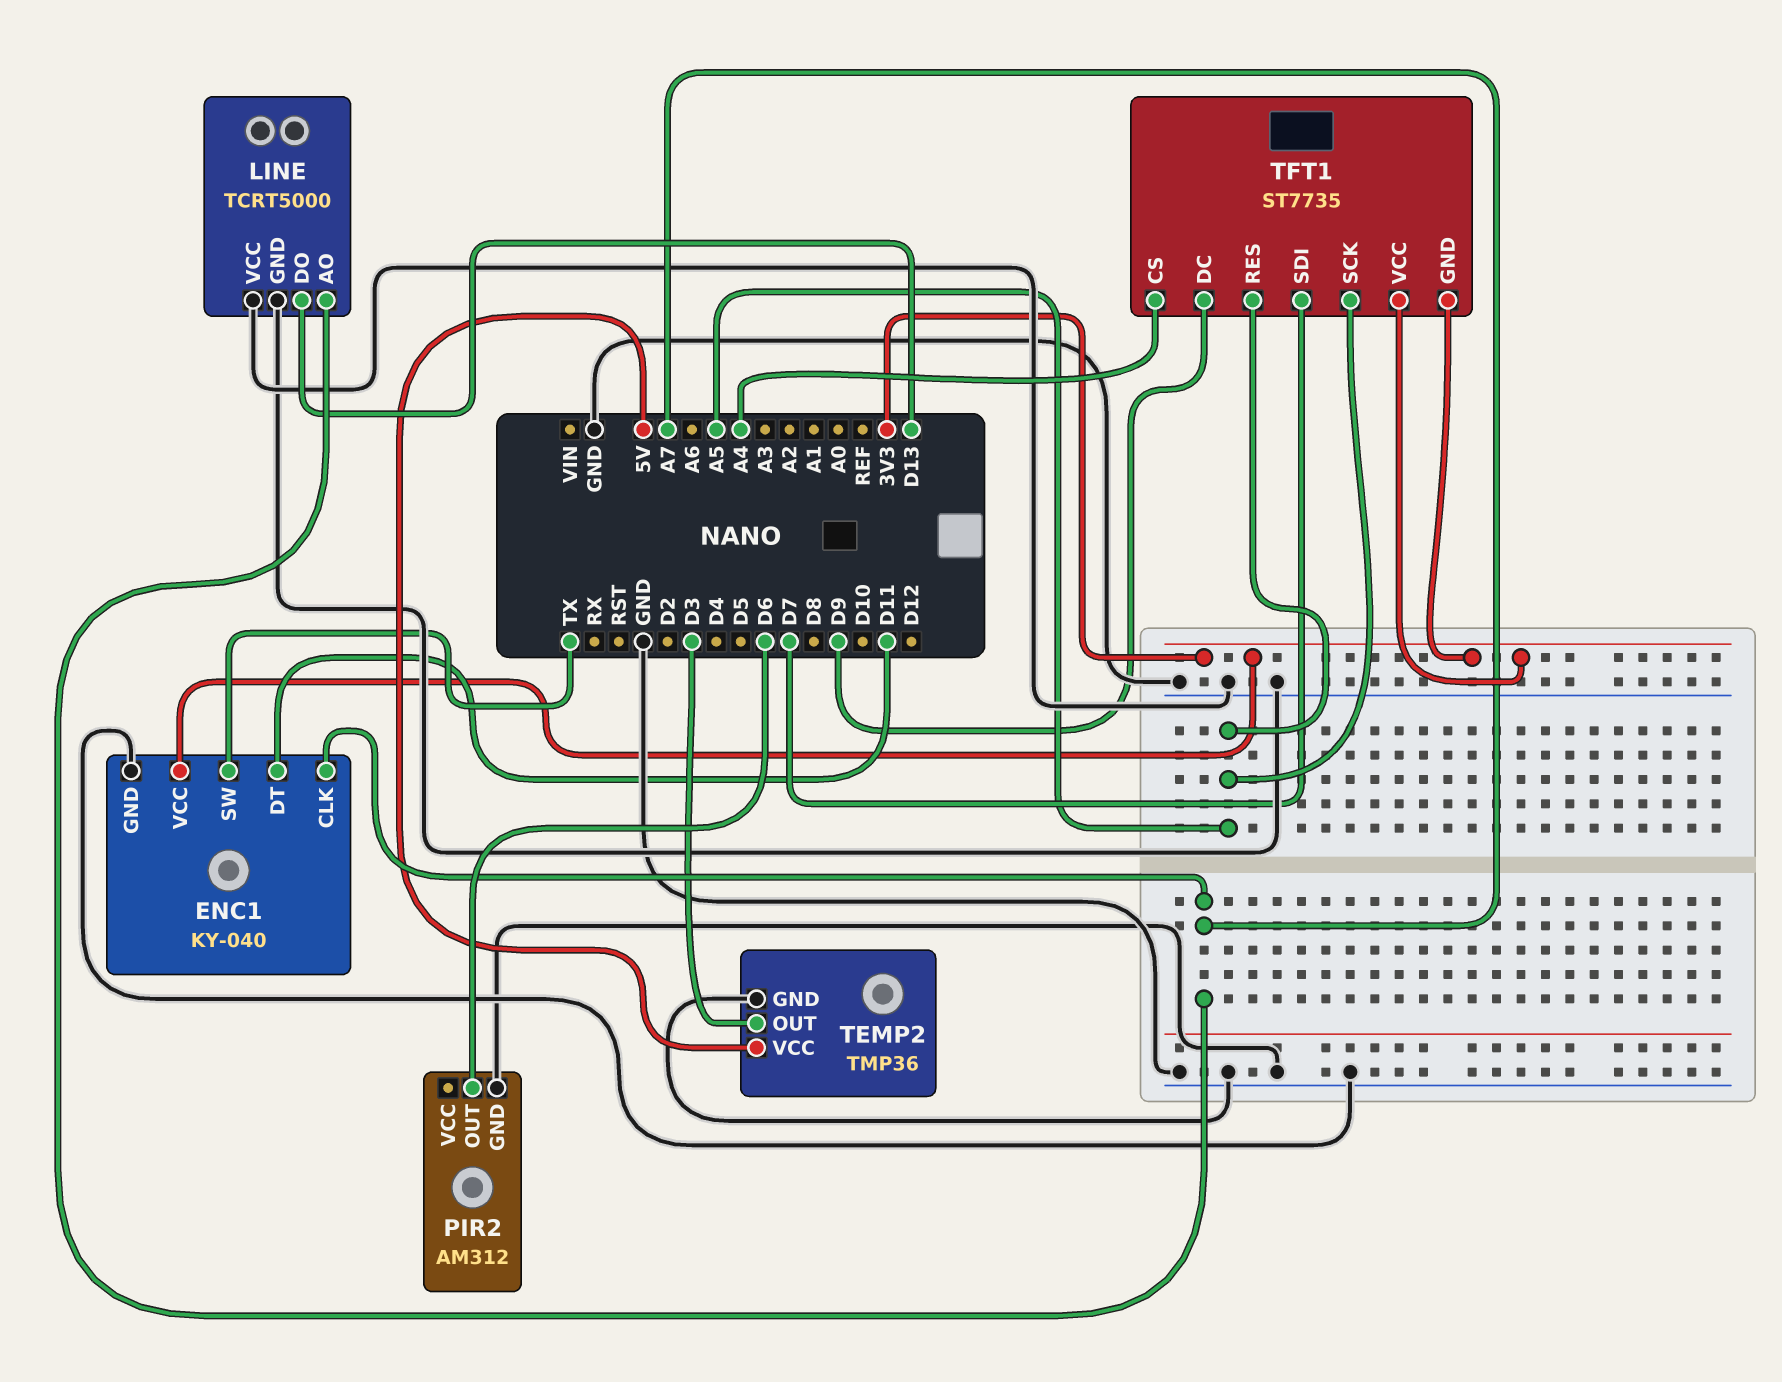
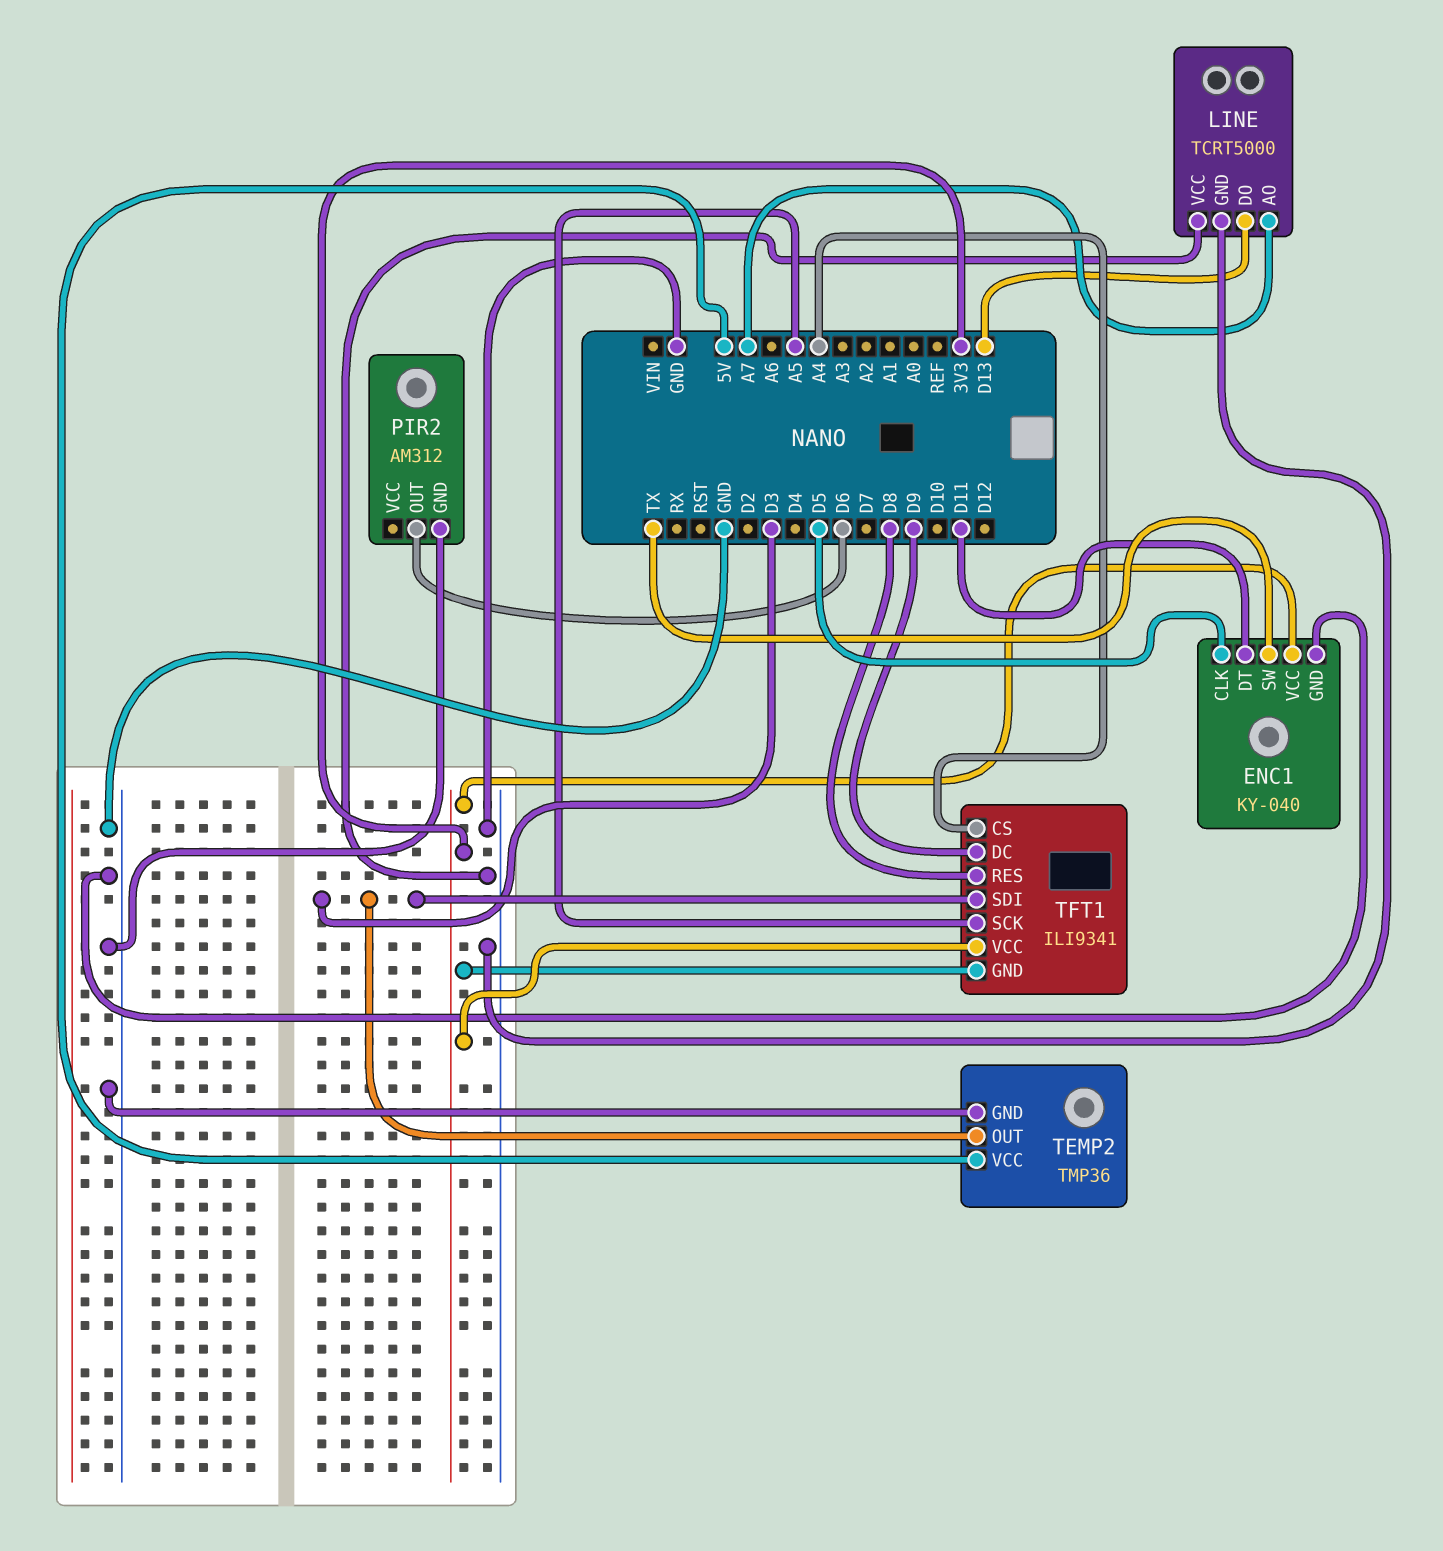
ENC1 pin CLK: A7 -> D5
TFT1: ST7735 -> ILI9341
TFT1 pin RES: A5 -> D8
TFT1 pin SDI: D7 -> D3

